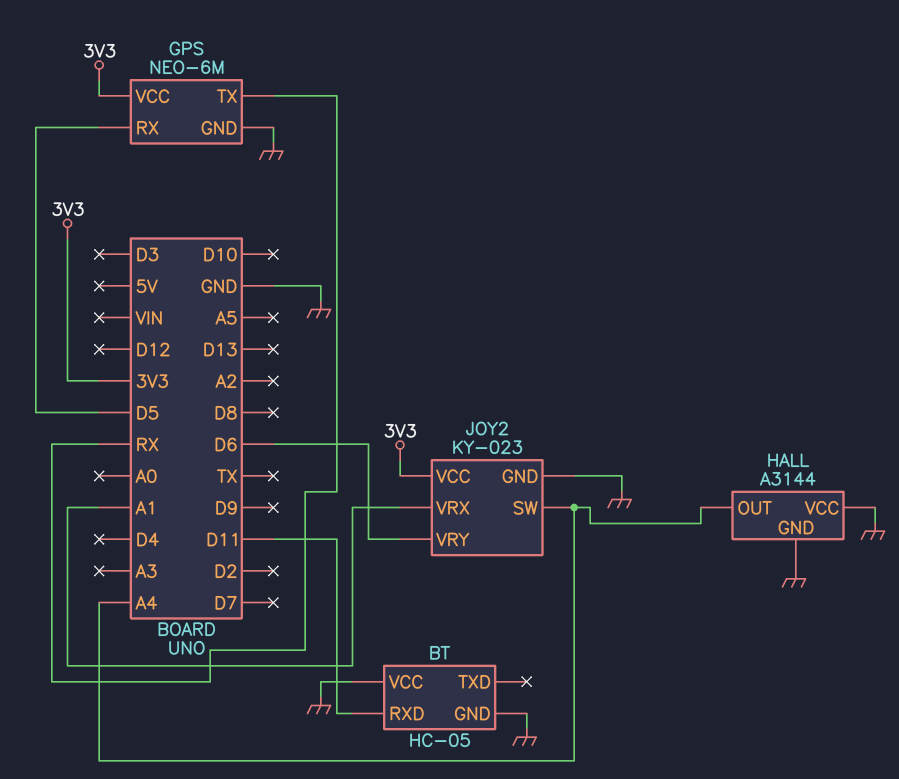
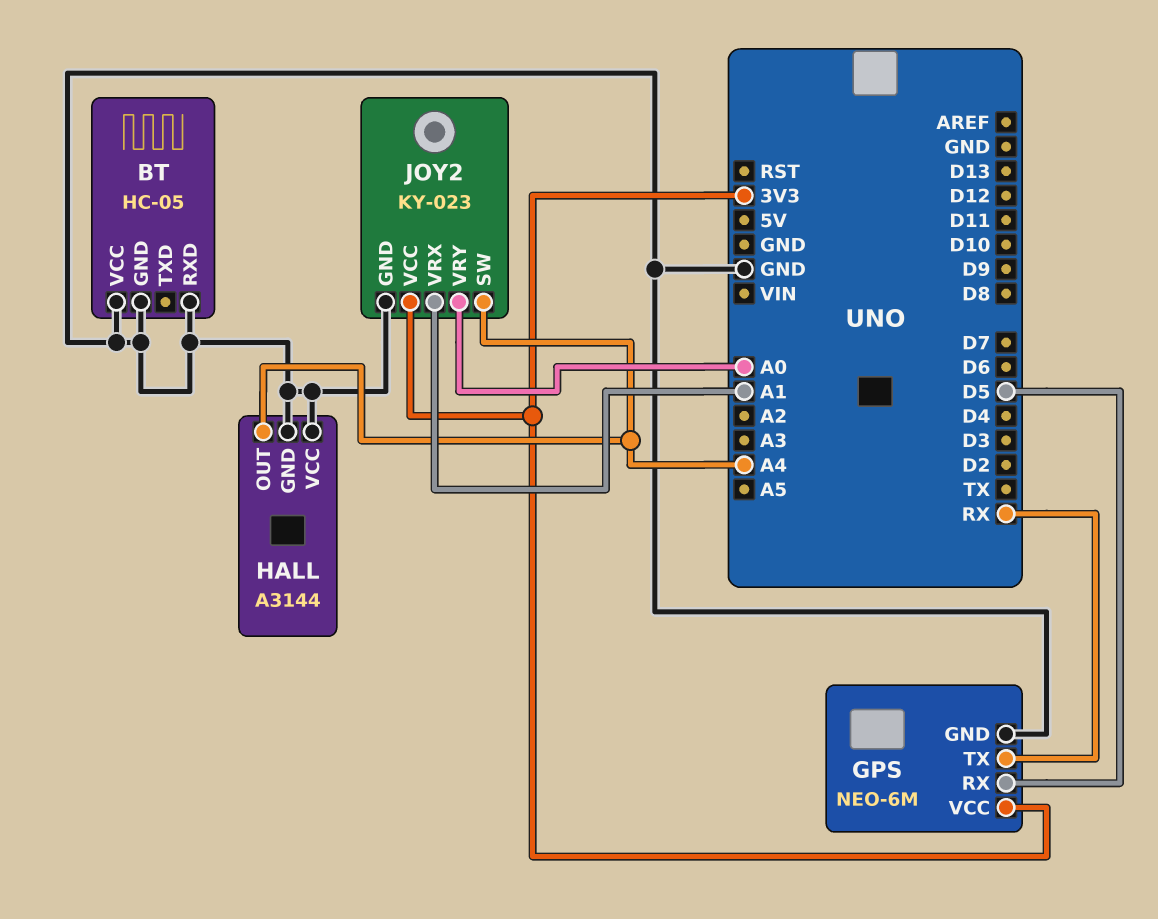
BT pin RXD: D11 -> GND
JOY2 pin VRY: D6 -> A0

